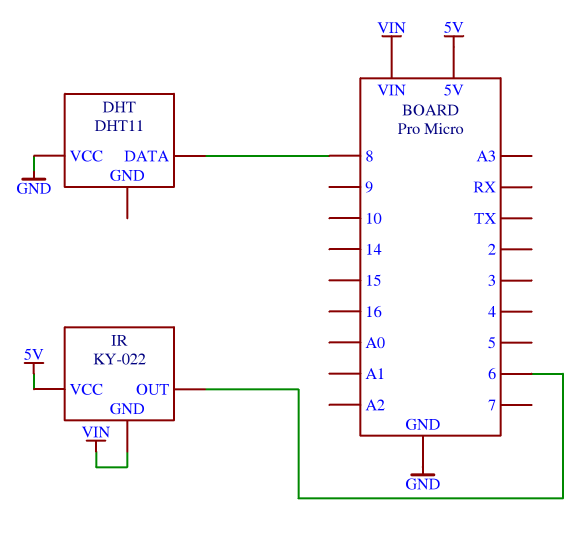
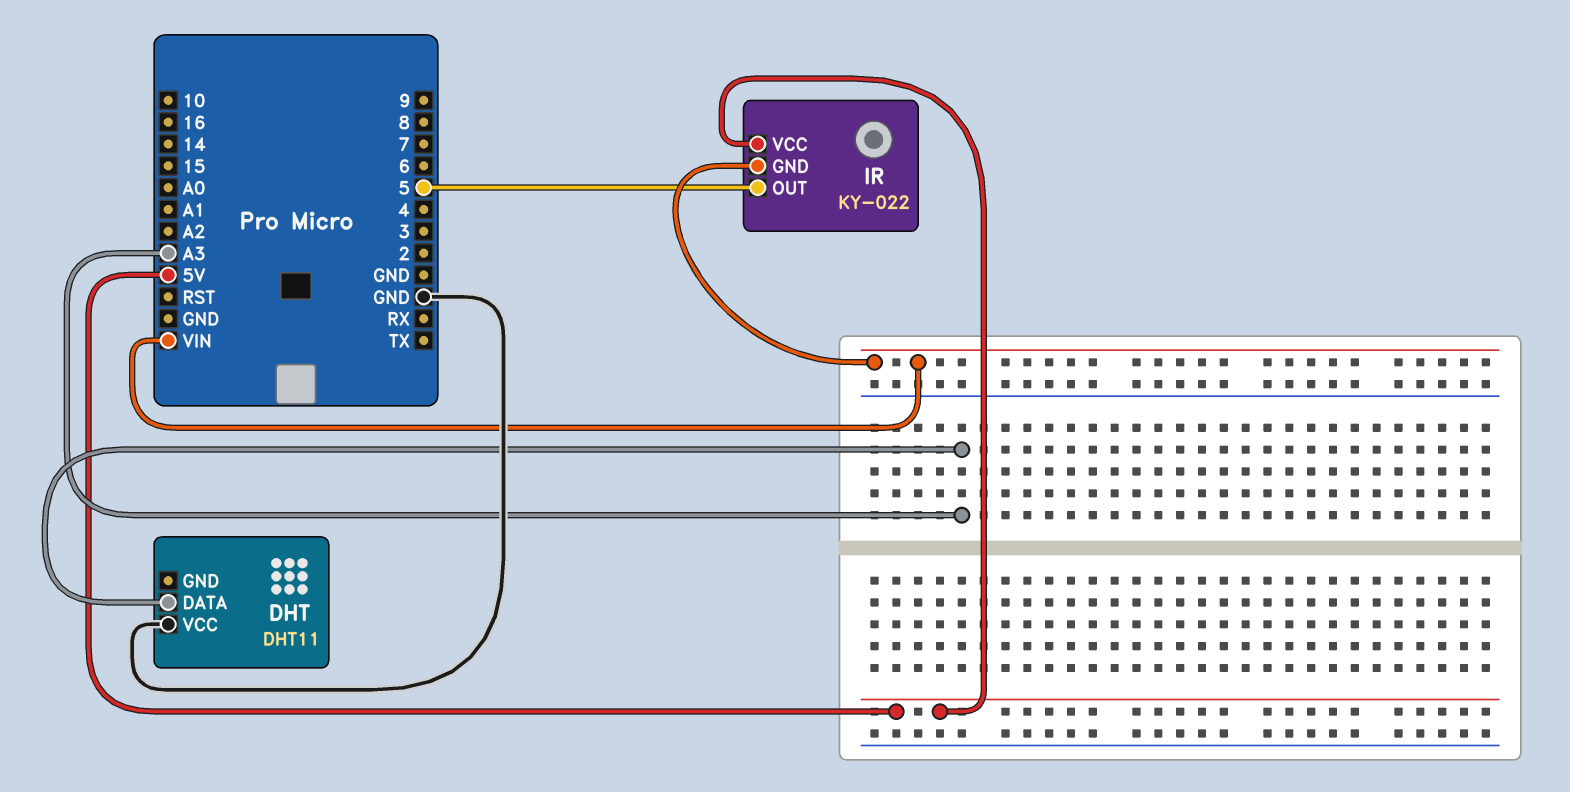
DHT pin DATA: 8 -> A3
IR pin OUT: 6 -> 5

